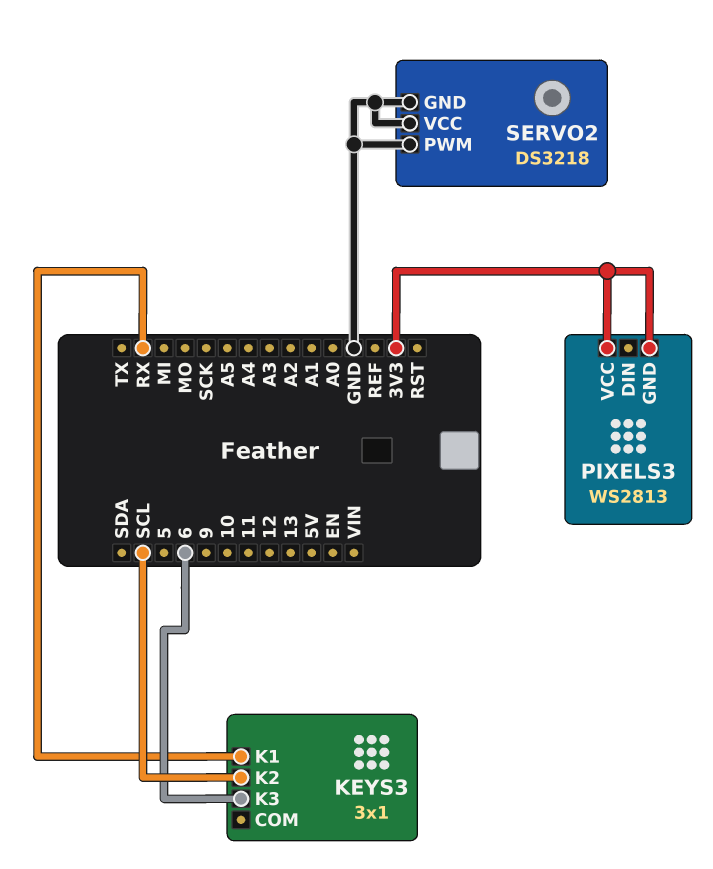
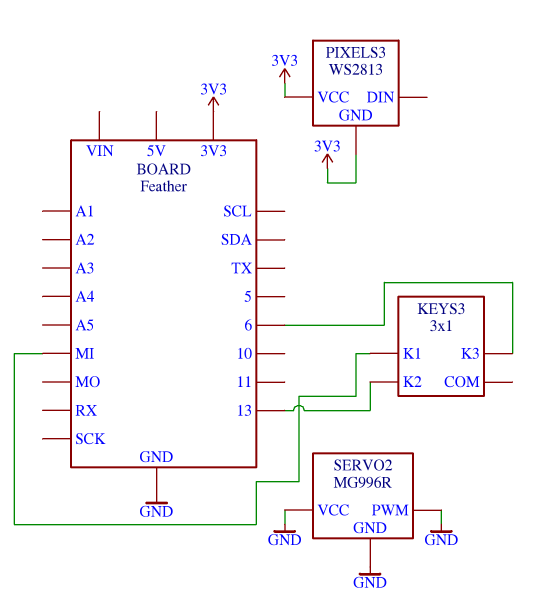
KEYS3 pin K1: RX -> MI
KEYS3 pin K2: SCL -> 13
SERVO2: DS3218 -> MG996R

